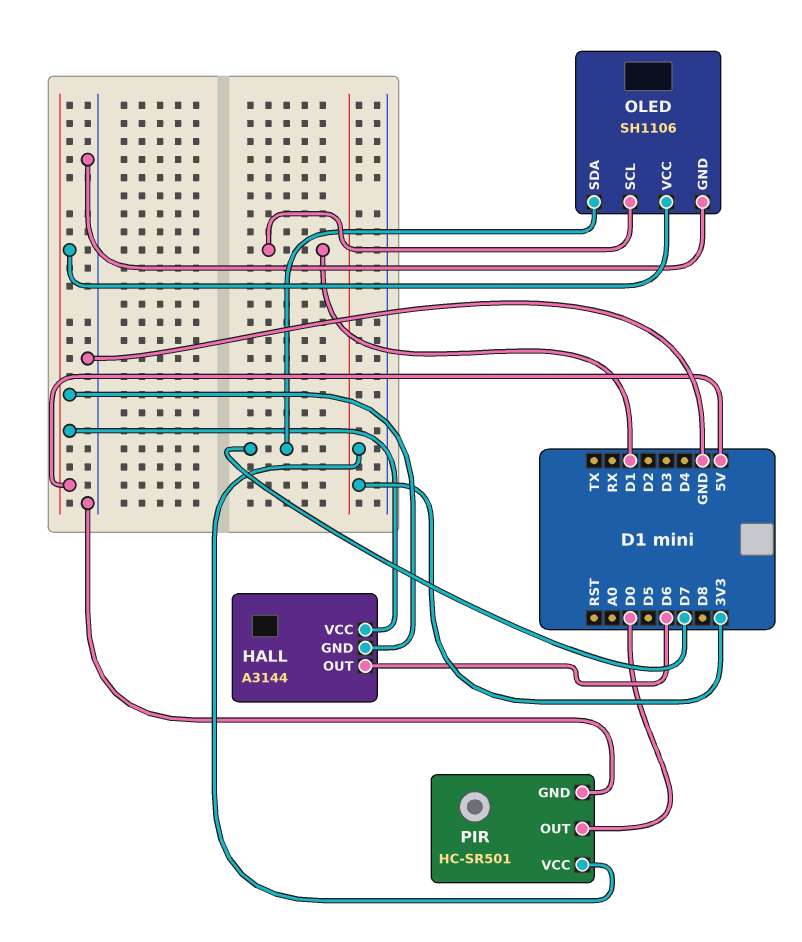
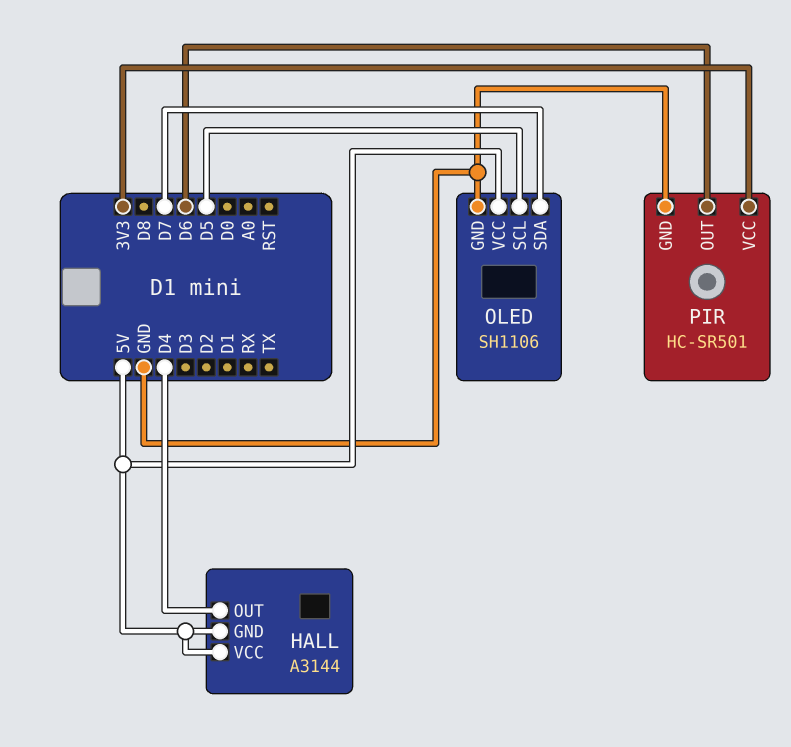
HALL pin OUT: D6 -> D4
OLED pin SCL: D1 -> D5
PIR pin OUT: D0 -> D6

